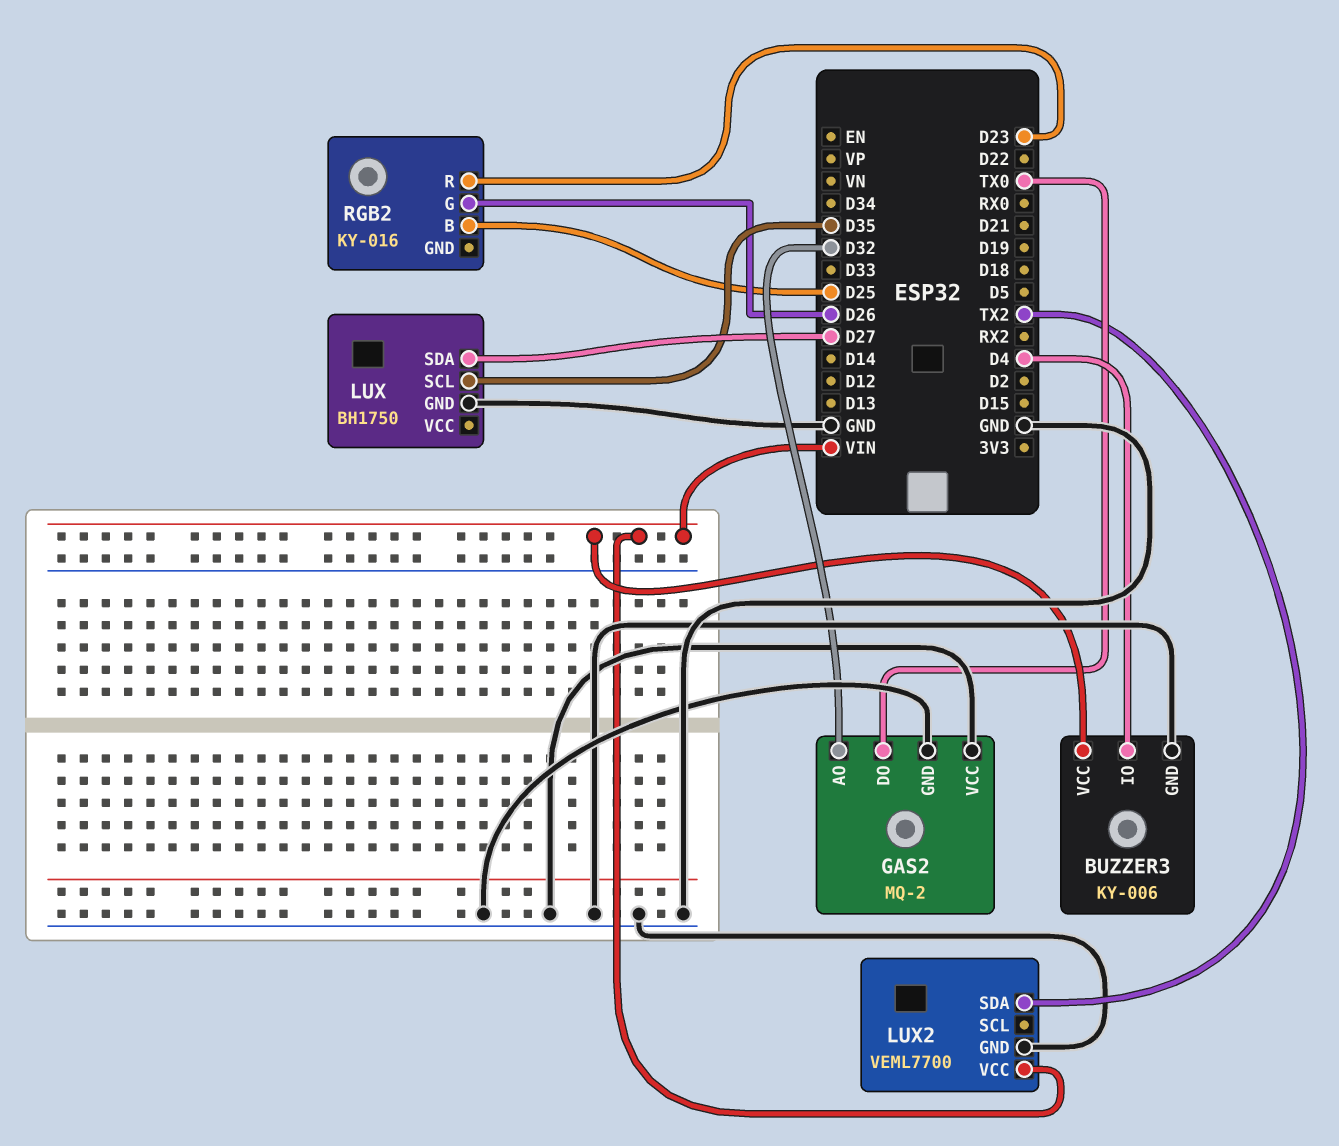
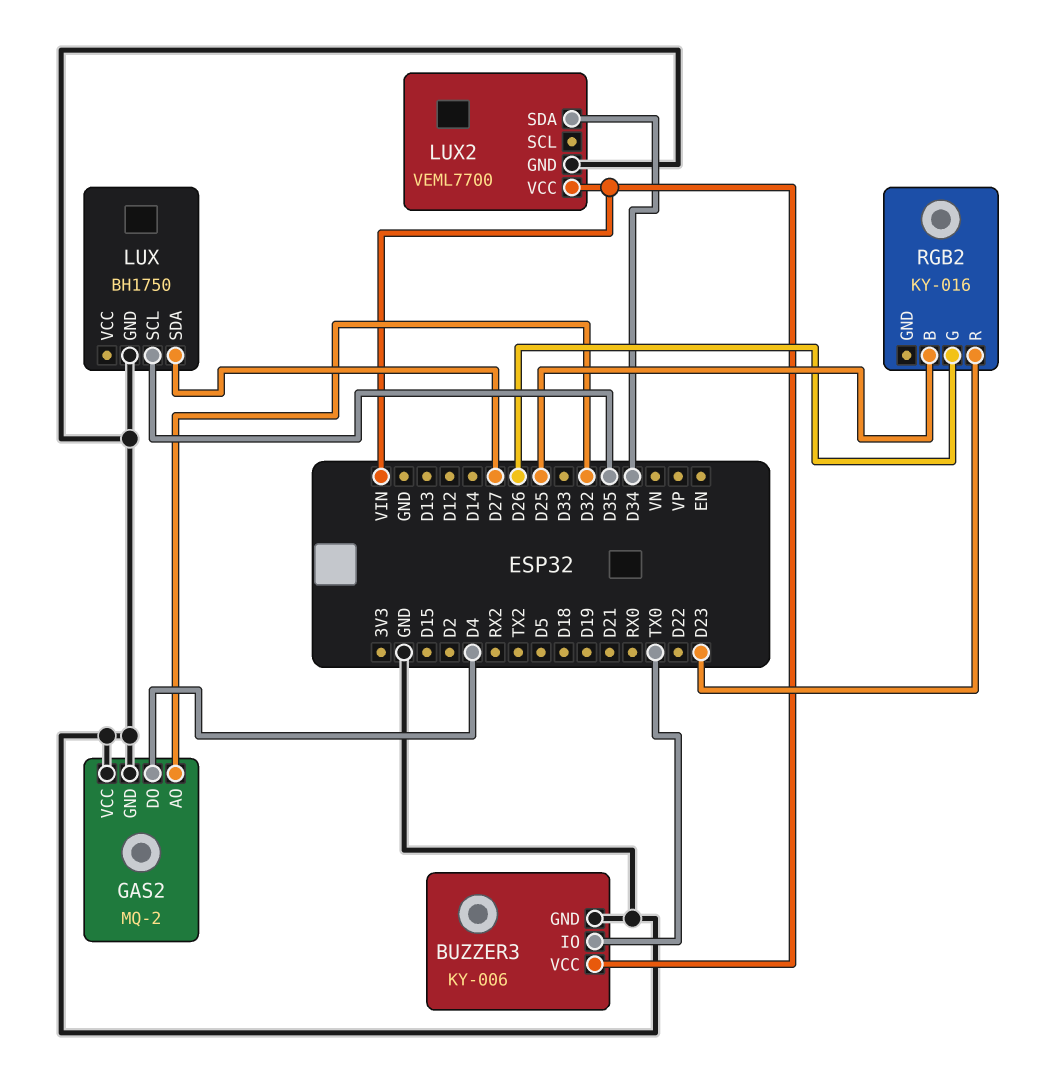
BUZZER3 pin IO: D4 -> TX0
GAS2 pin DO: TX0 -> D4
LUX2 pin SDA: TX2 -> D34

